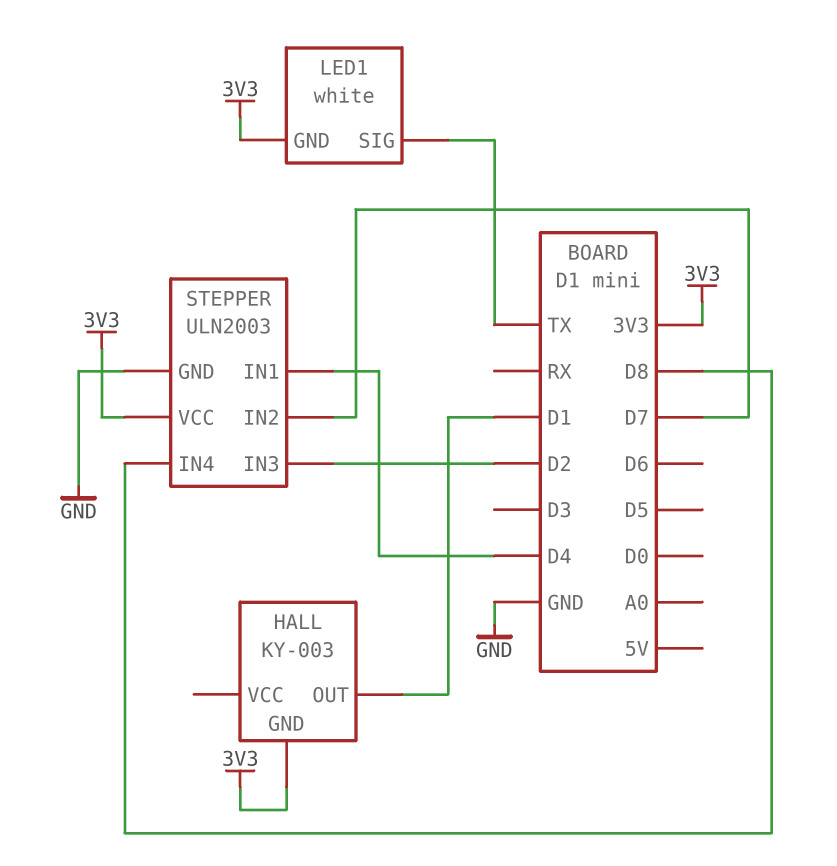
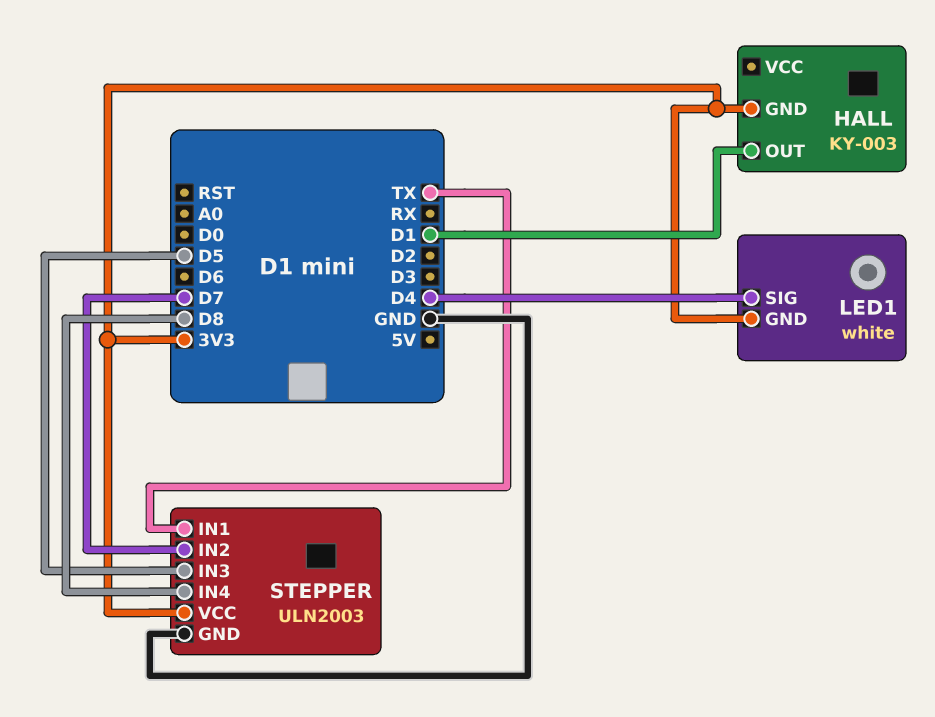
LED1 pin SIG: TX -> D4
STEPPER pin IN1: D4 -> TX
STEPPER pin IN3: D2 -> D5

